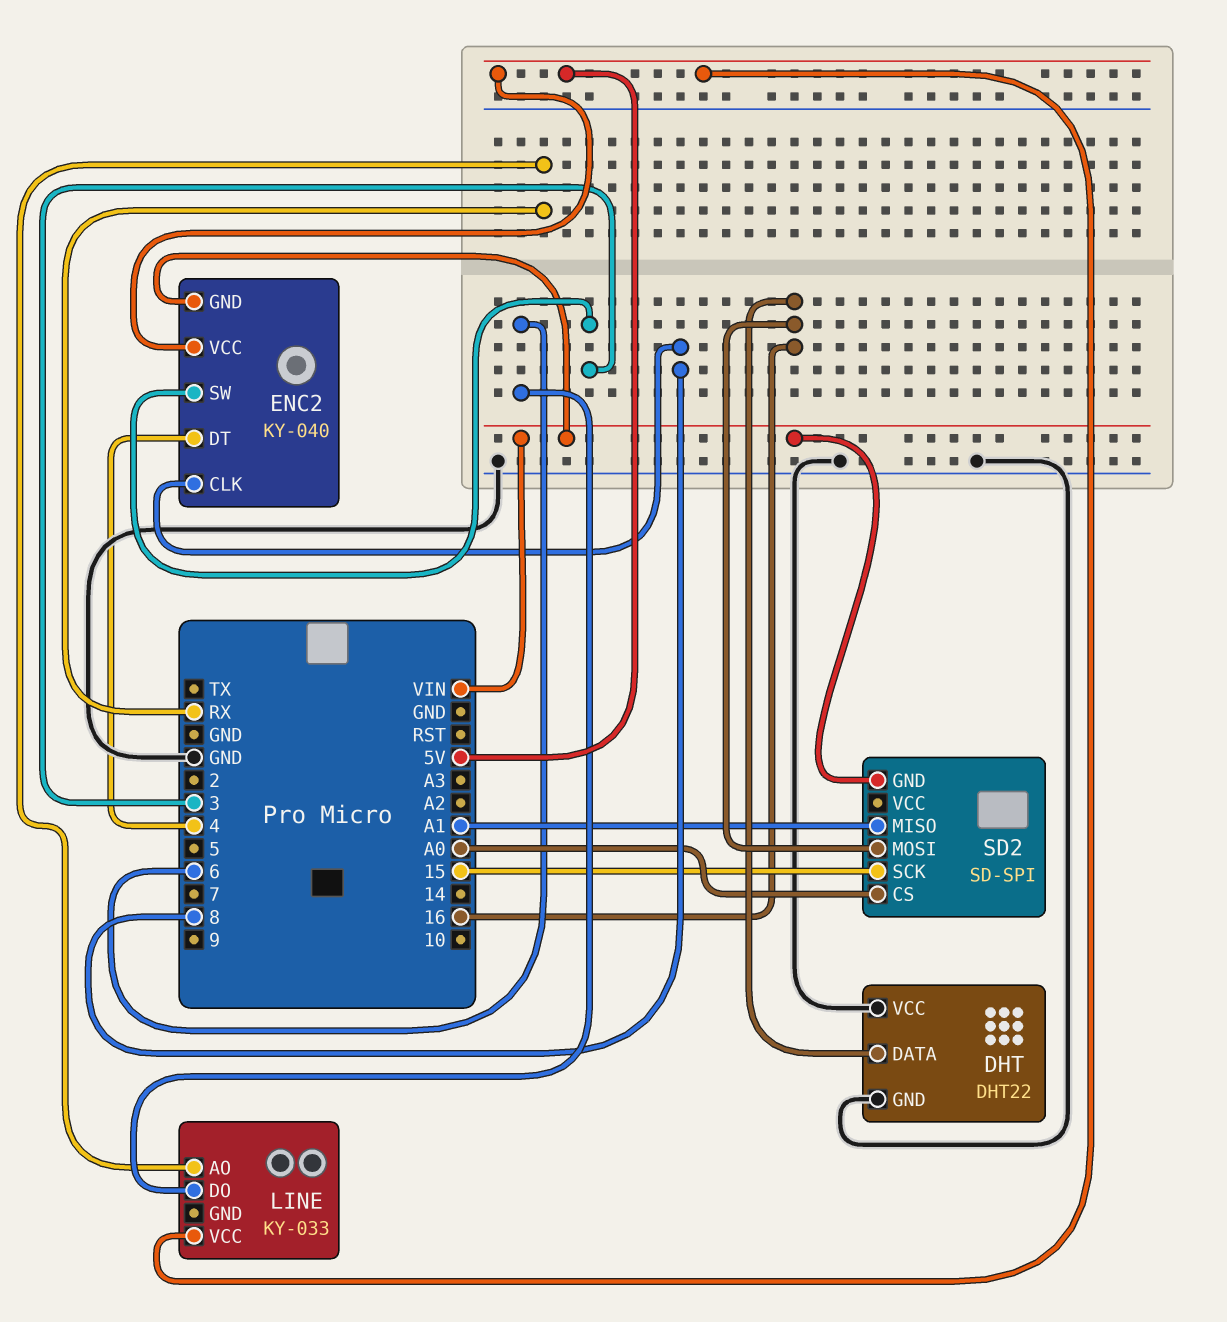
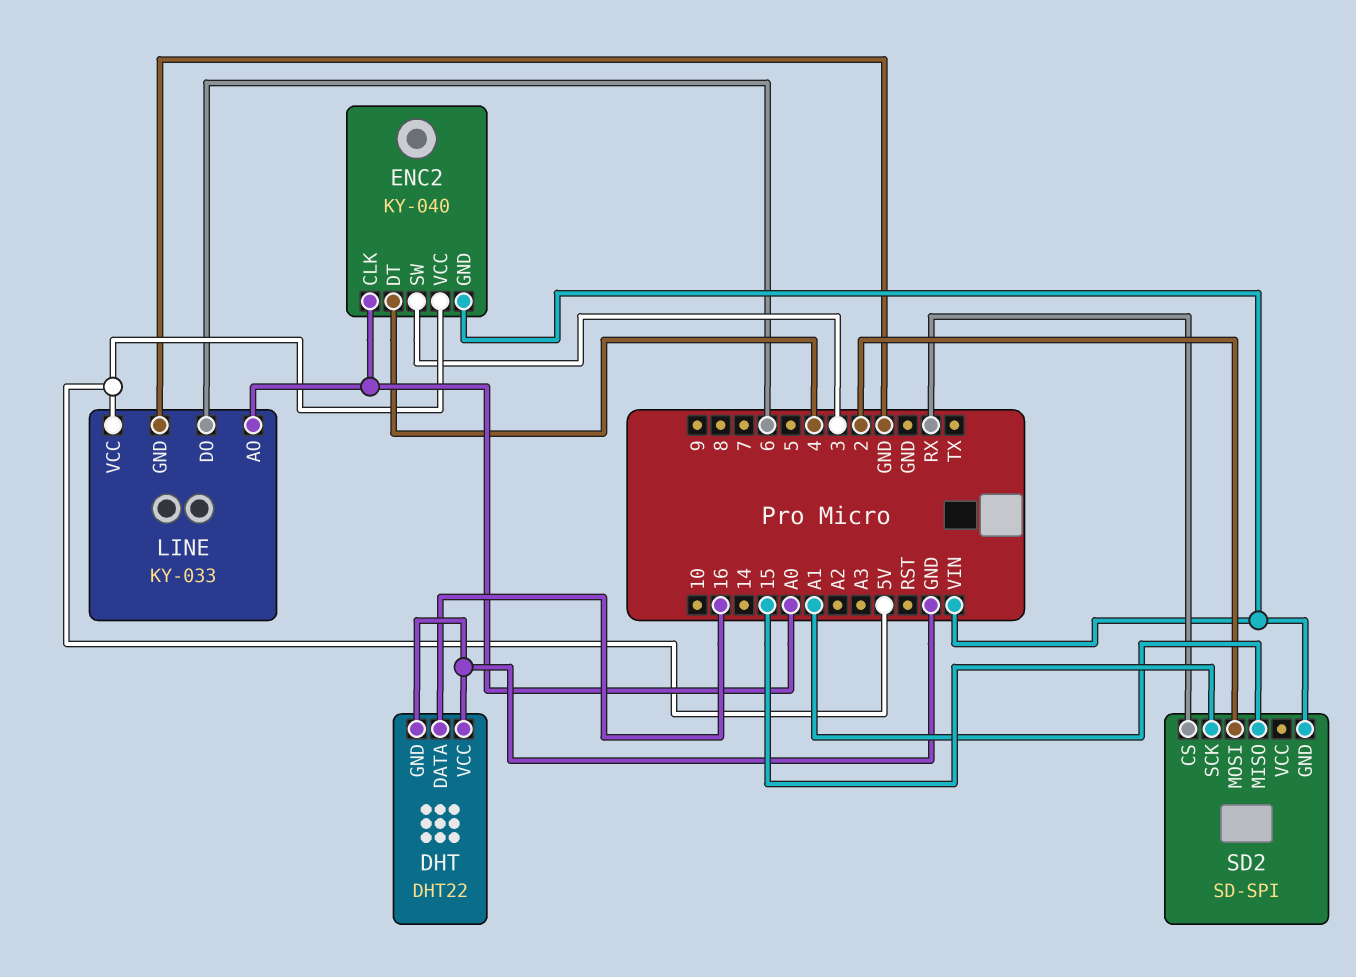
ENC2 pin CLK: 8 -> A0
LINE pin AO: RX -> A0
LINE pin GND: none -> GND
SD2 pin CS: A0 -> RX
SD2 pin MOSI: 16 -> 2

